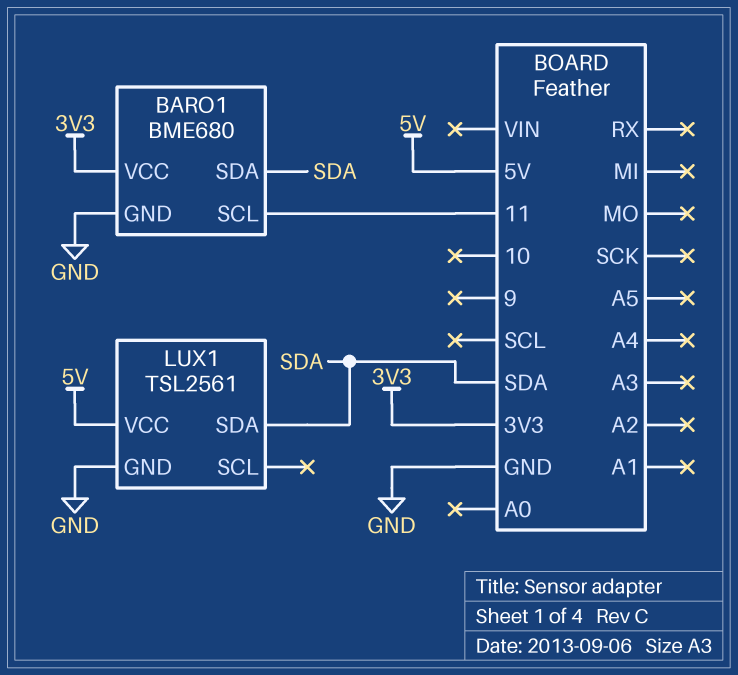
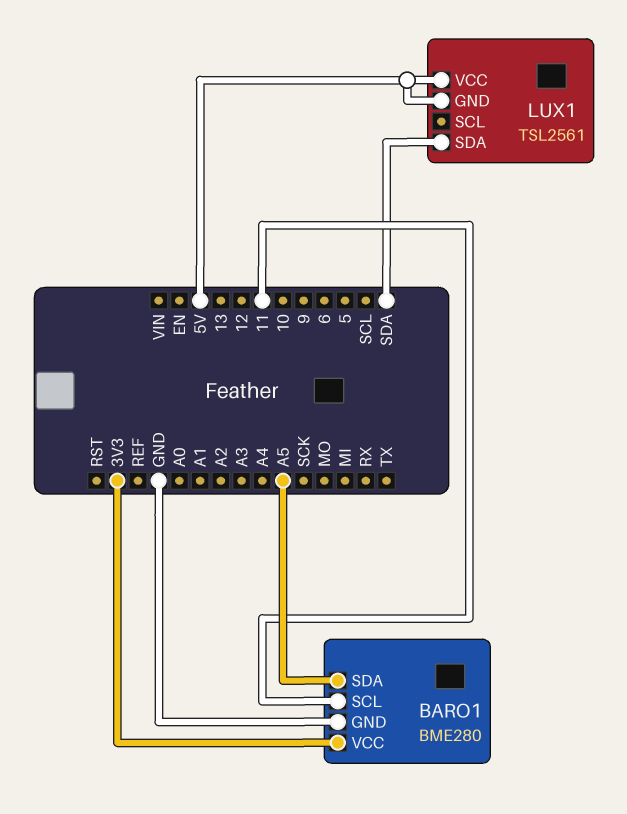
BARO1: BME680 -> BME280
BARO1 pin SDA: SDA -> A5
LUX1 pin GND: GND -> 5V

